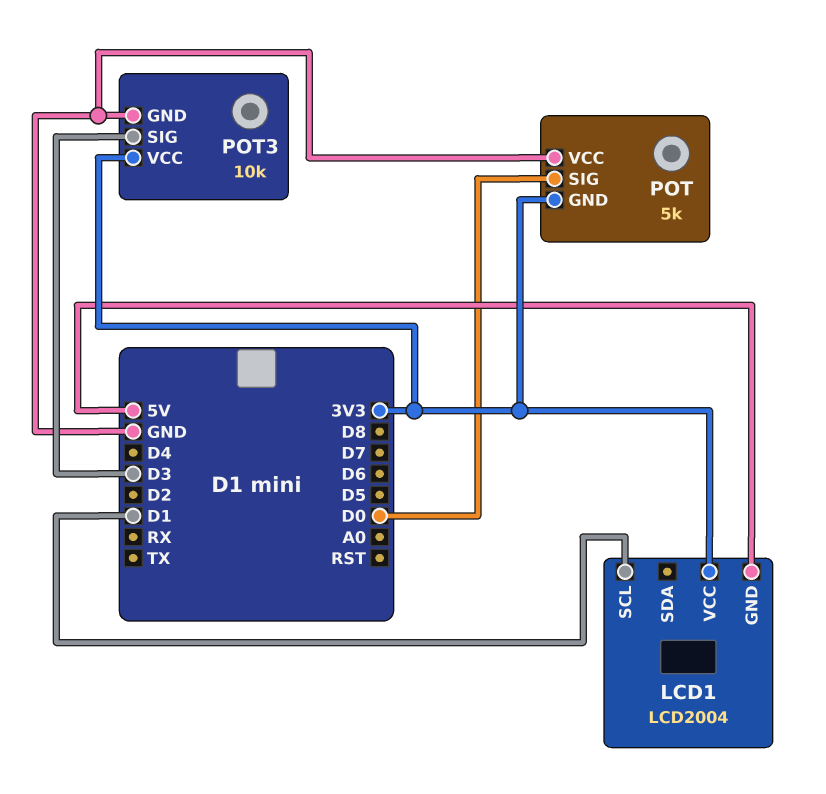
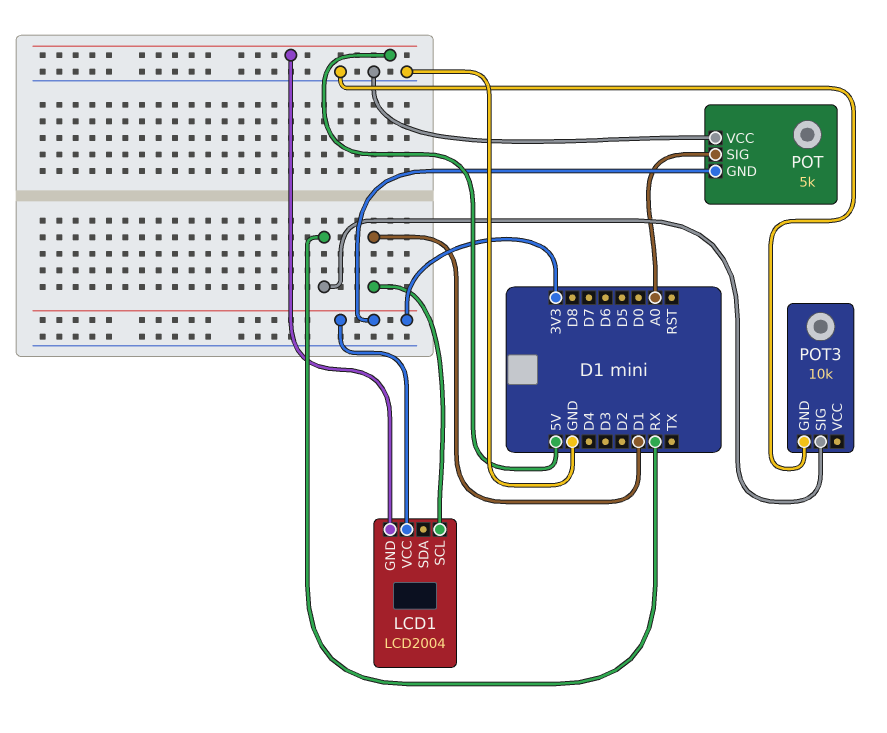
POT pin SIG: D0 -> A0
POT3 pin SIG: D3 -> RX
POT3 pin VCC: 3V3 -> none

